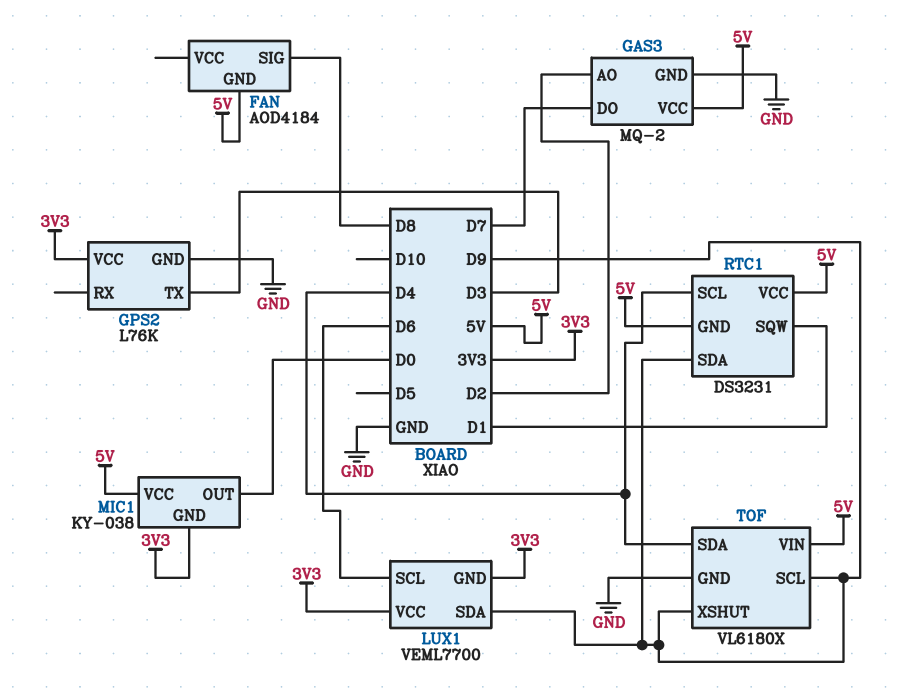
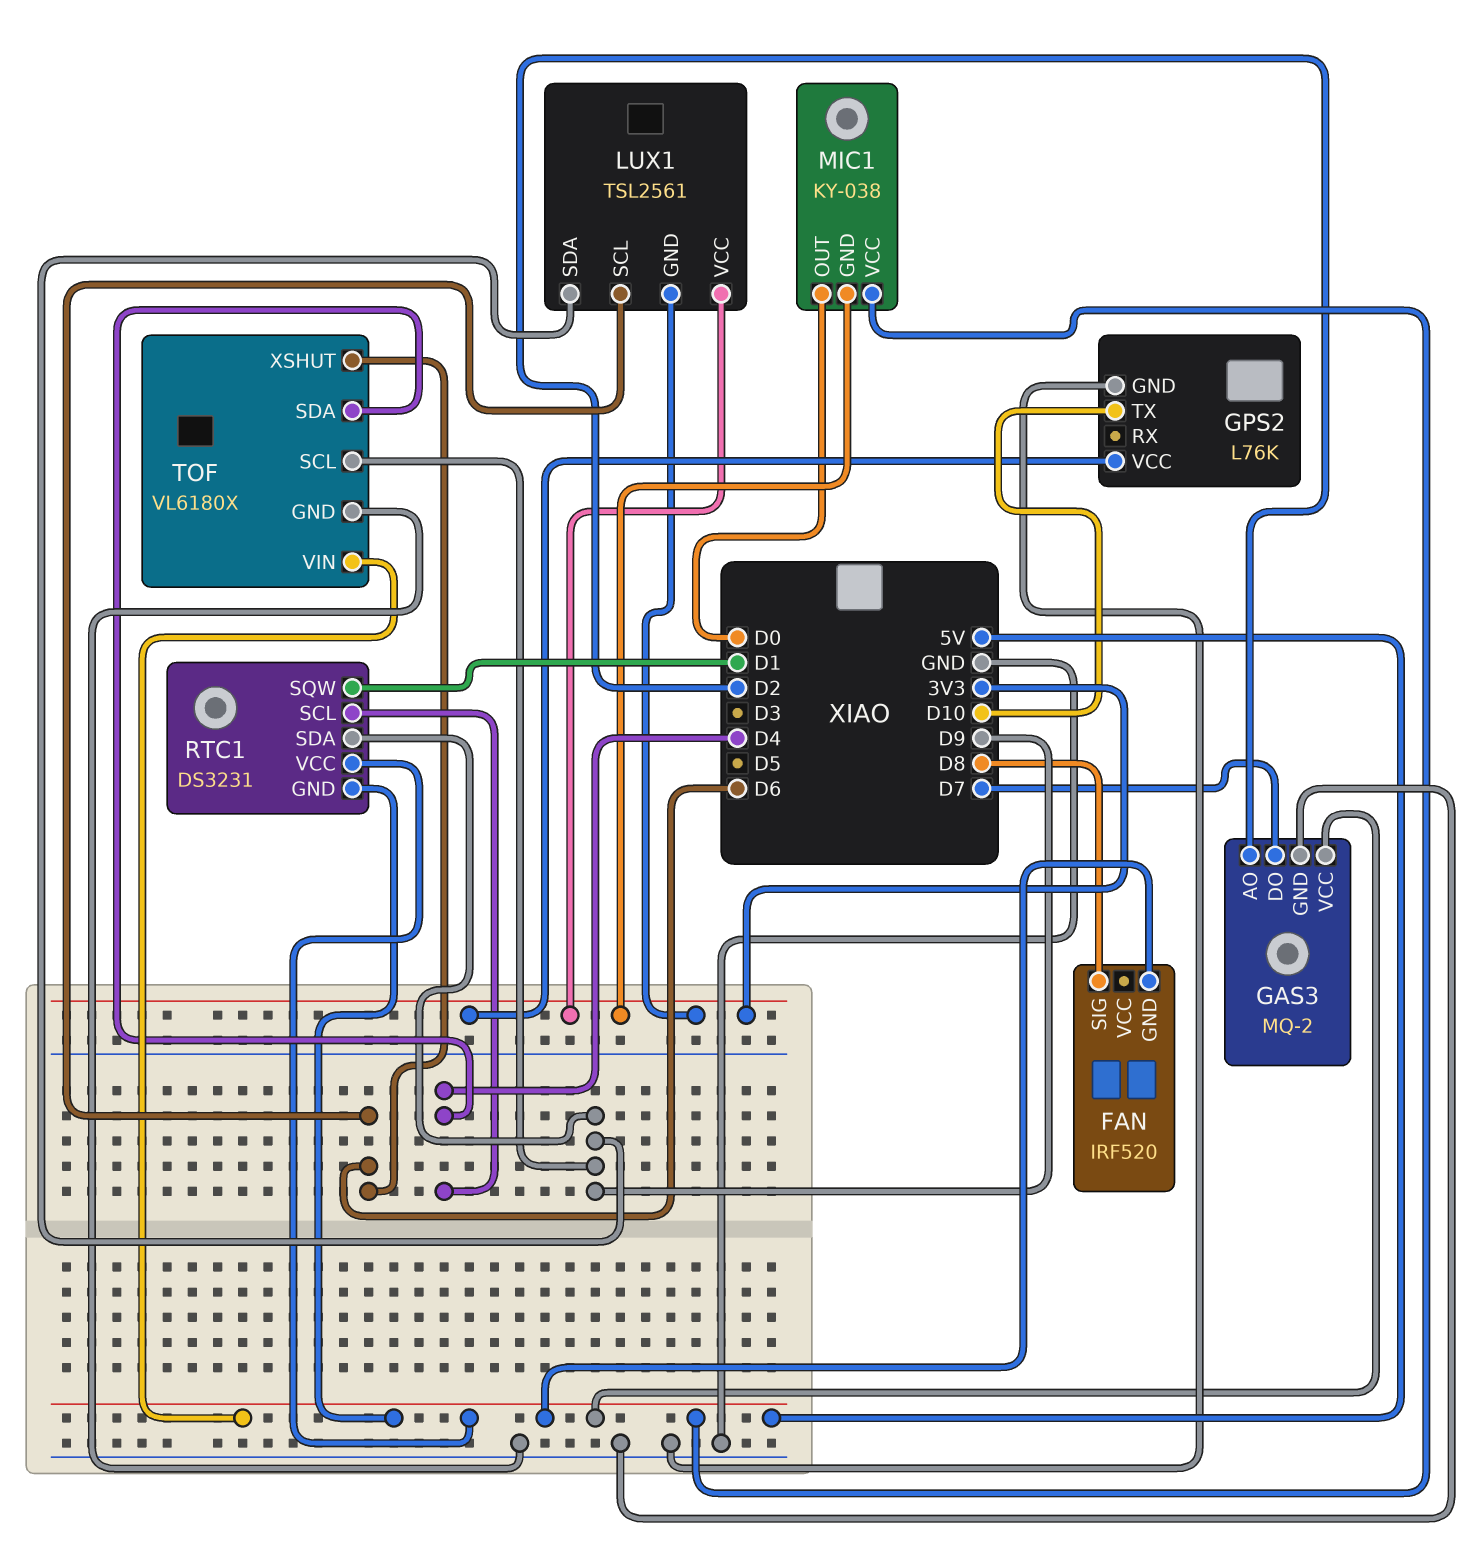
FAN: AOD4184 -> IRF520
GPS2 pin TX: D3 -> D10
LUX1: VEML7700 -> TSL2561
TOF pin XSHUT: D9 -> D6

